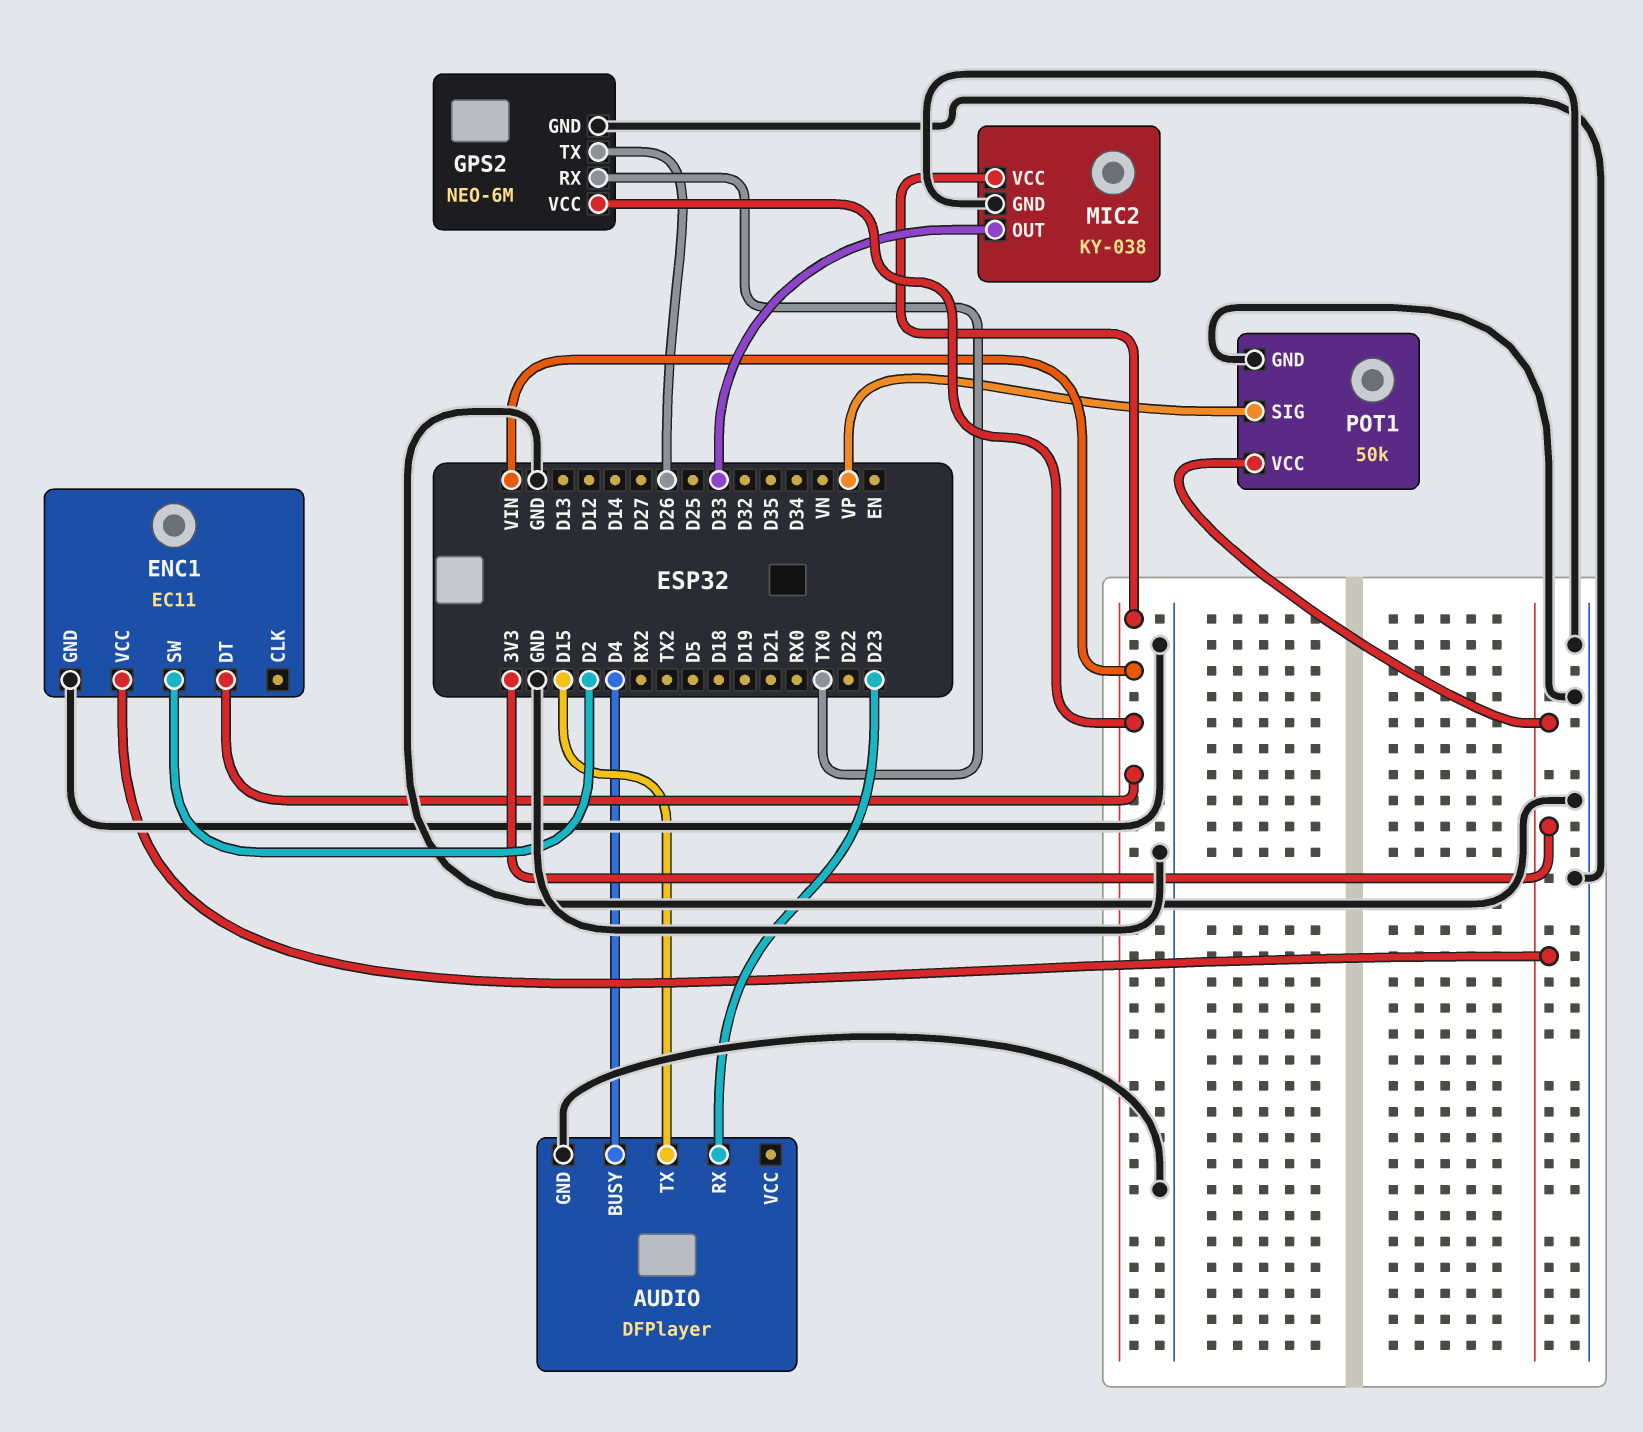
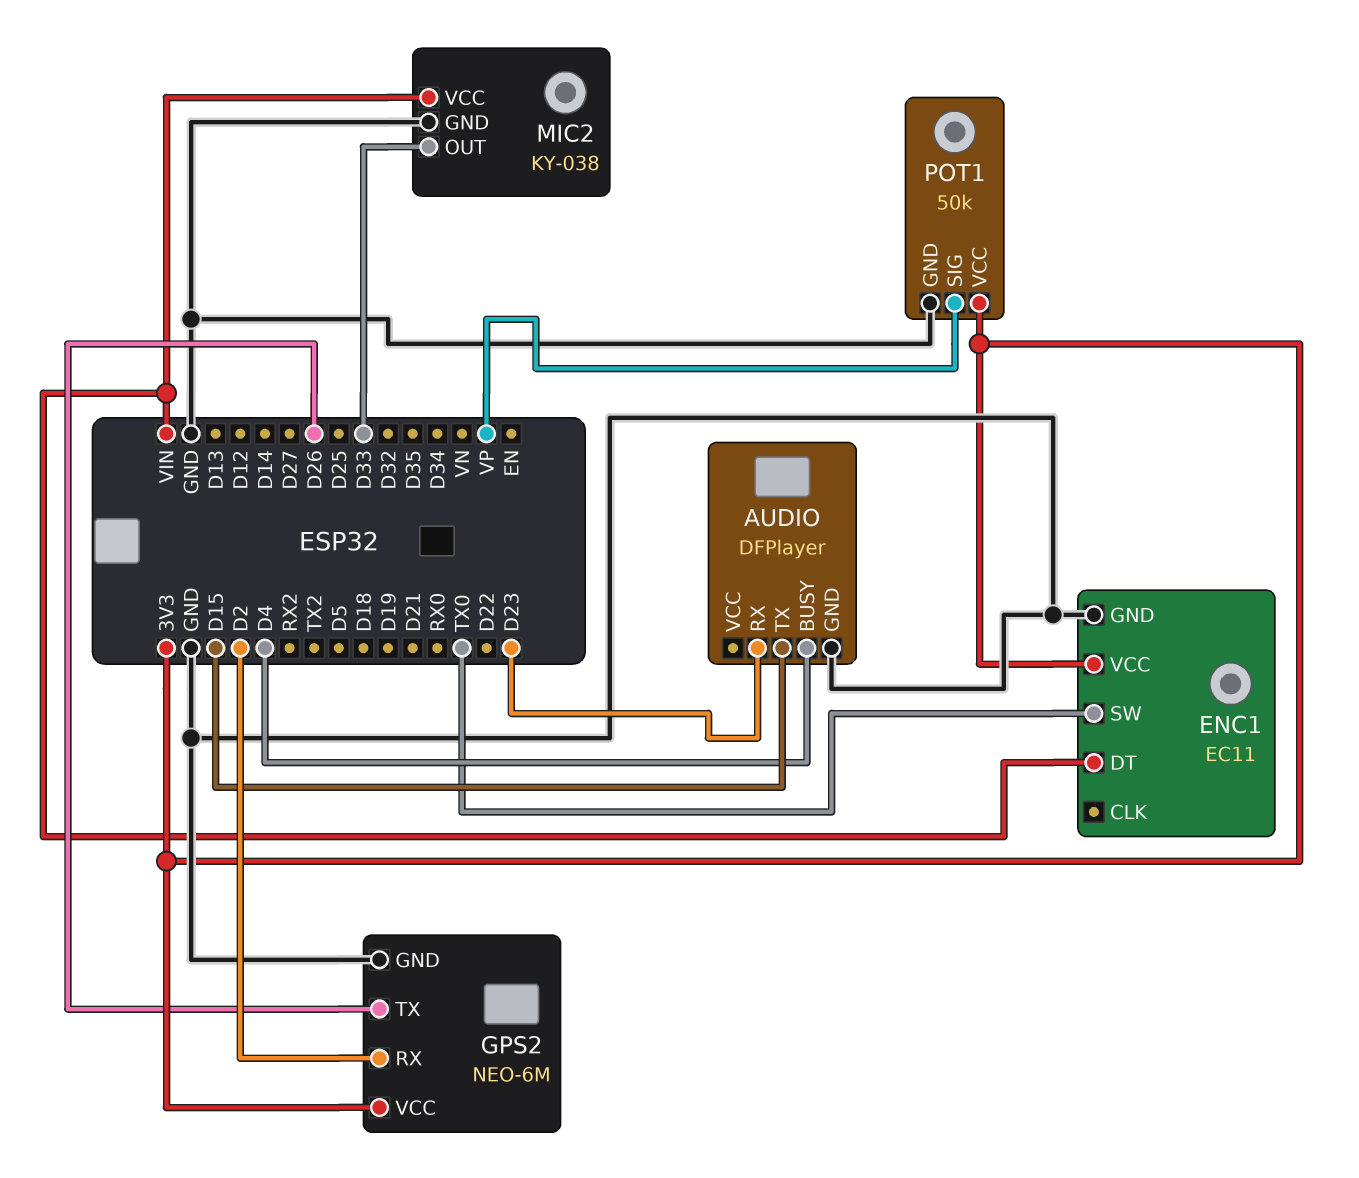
ENC1 pin SW: D2 -> TX0
GPS2 pin RX: TX0 -> D2
GPS2 pin VCC: VIN -> 3V3

